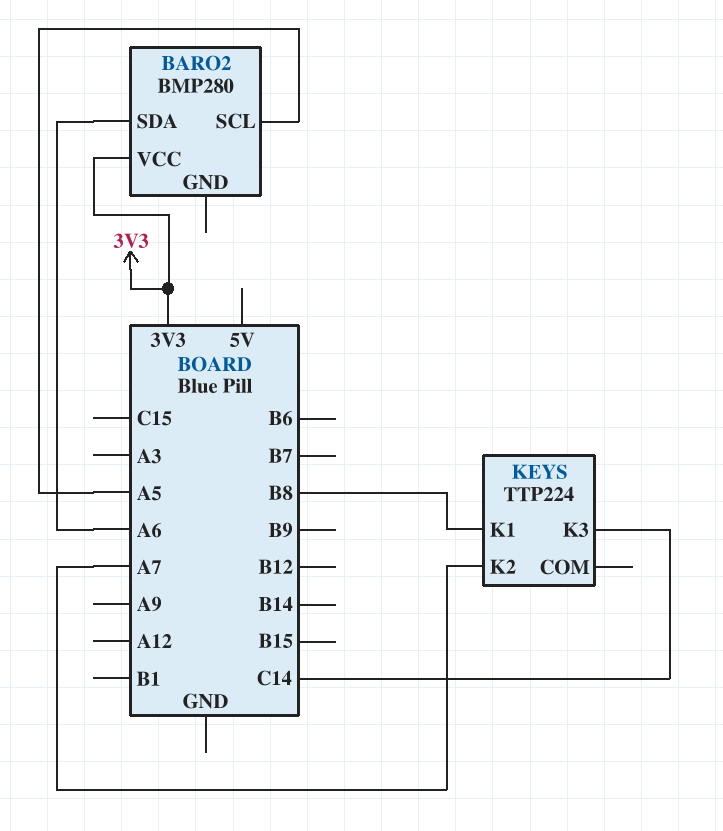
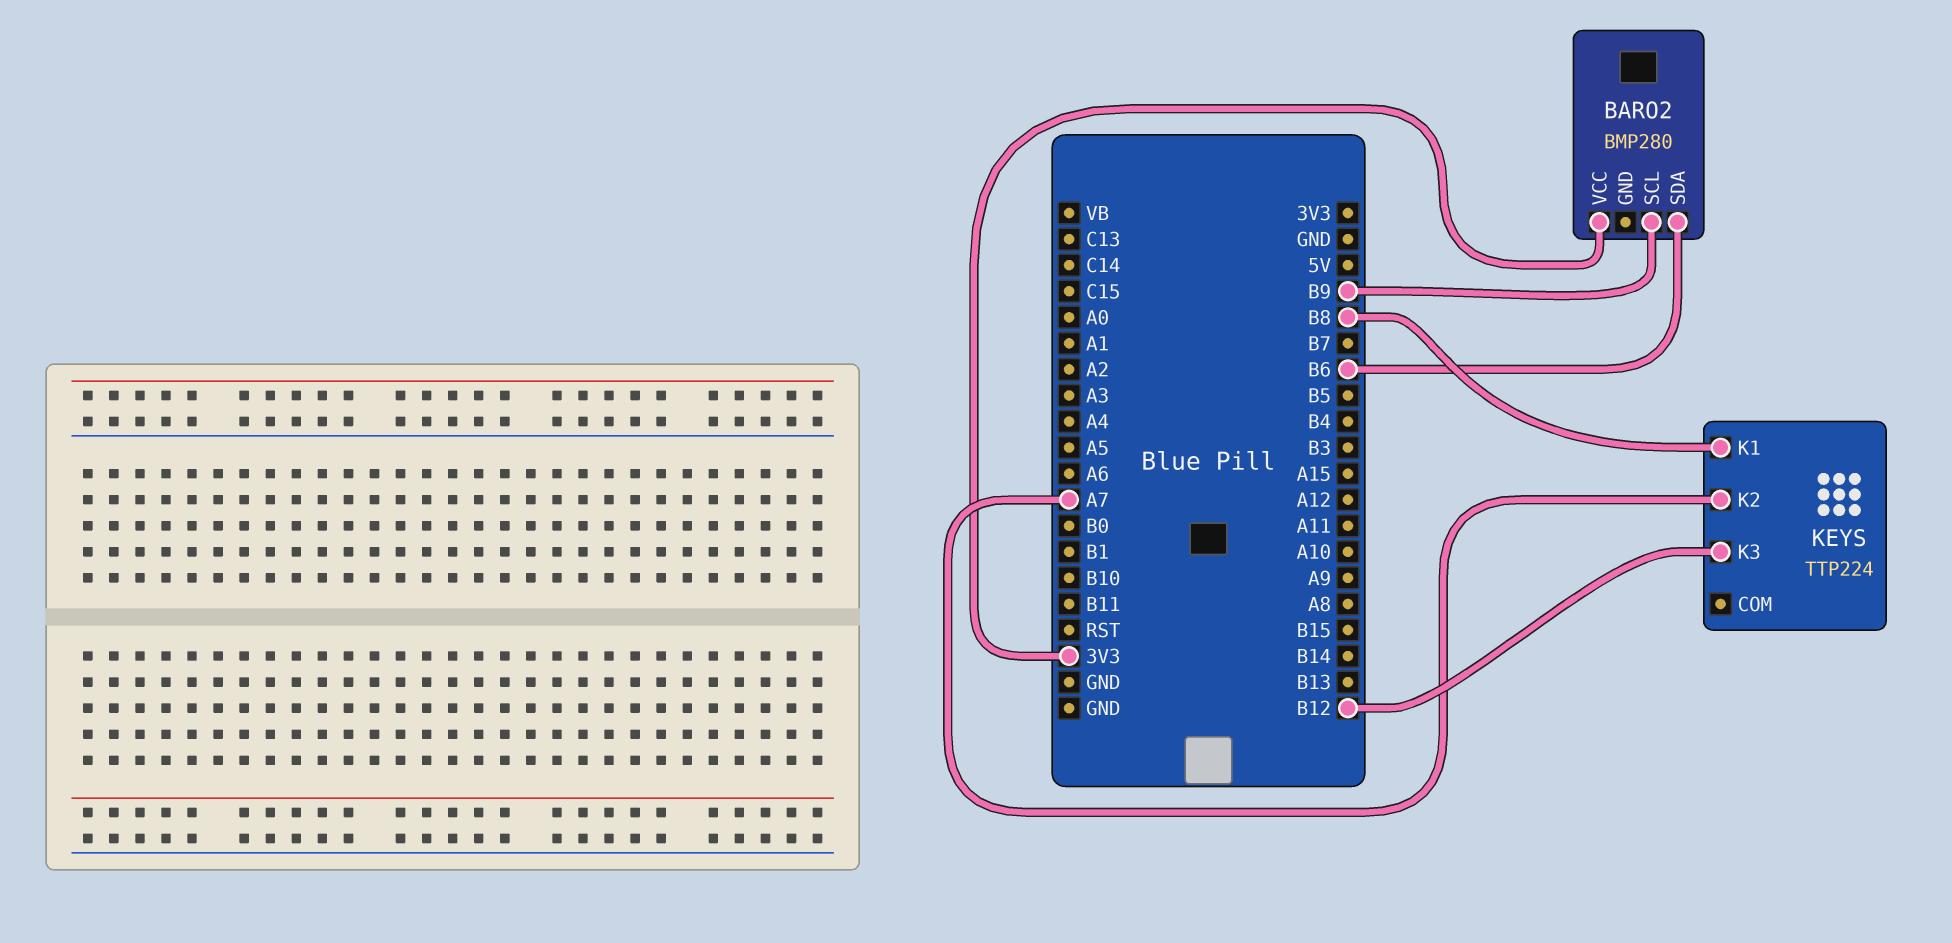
BARO2 pin SCL: A5 -> B9
BARO2 pin SDA: A6 -> B6
KEYS pin K3: C14 -> B12

